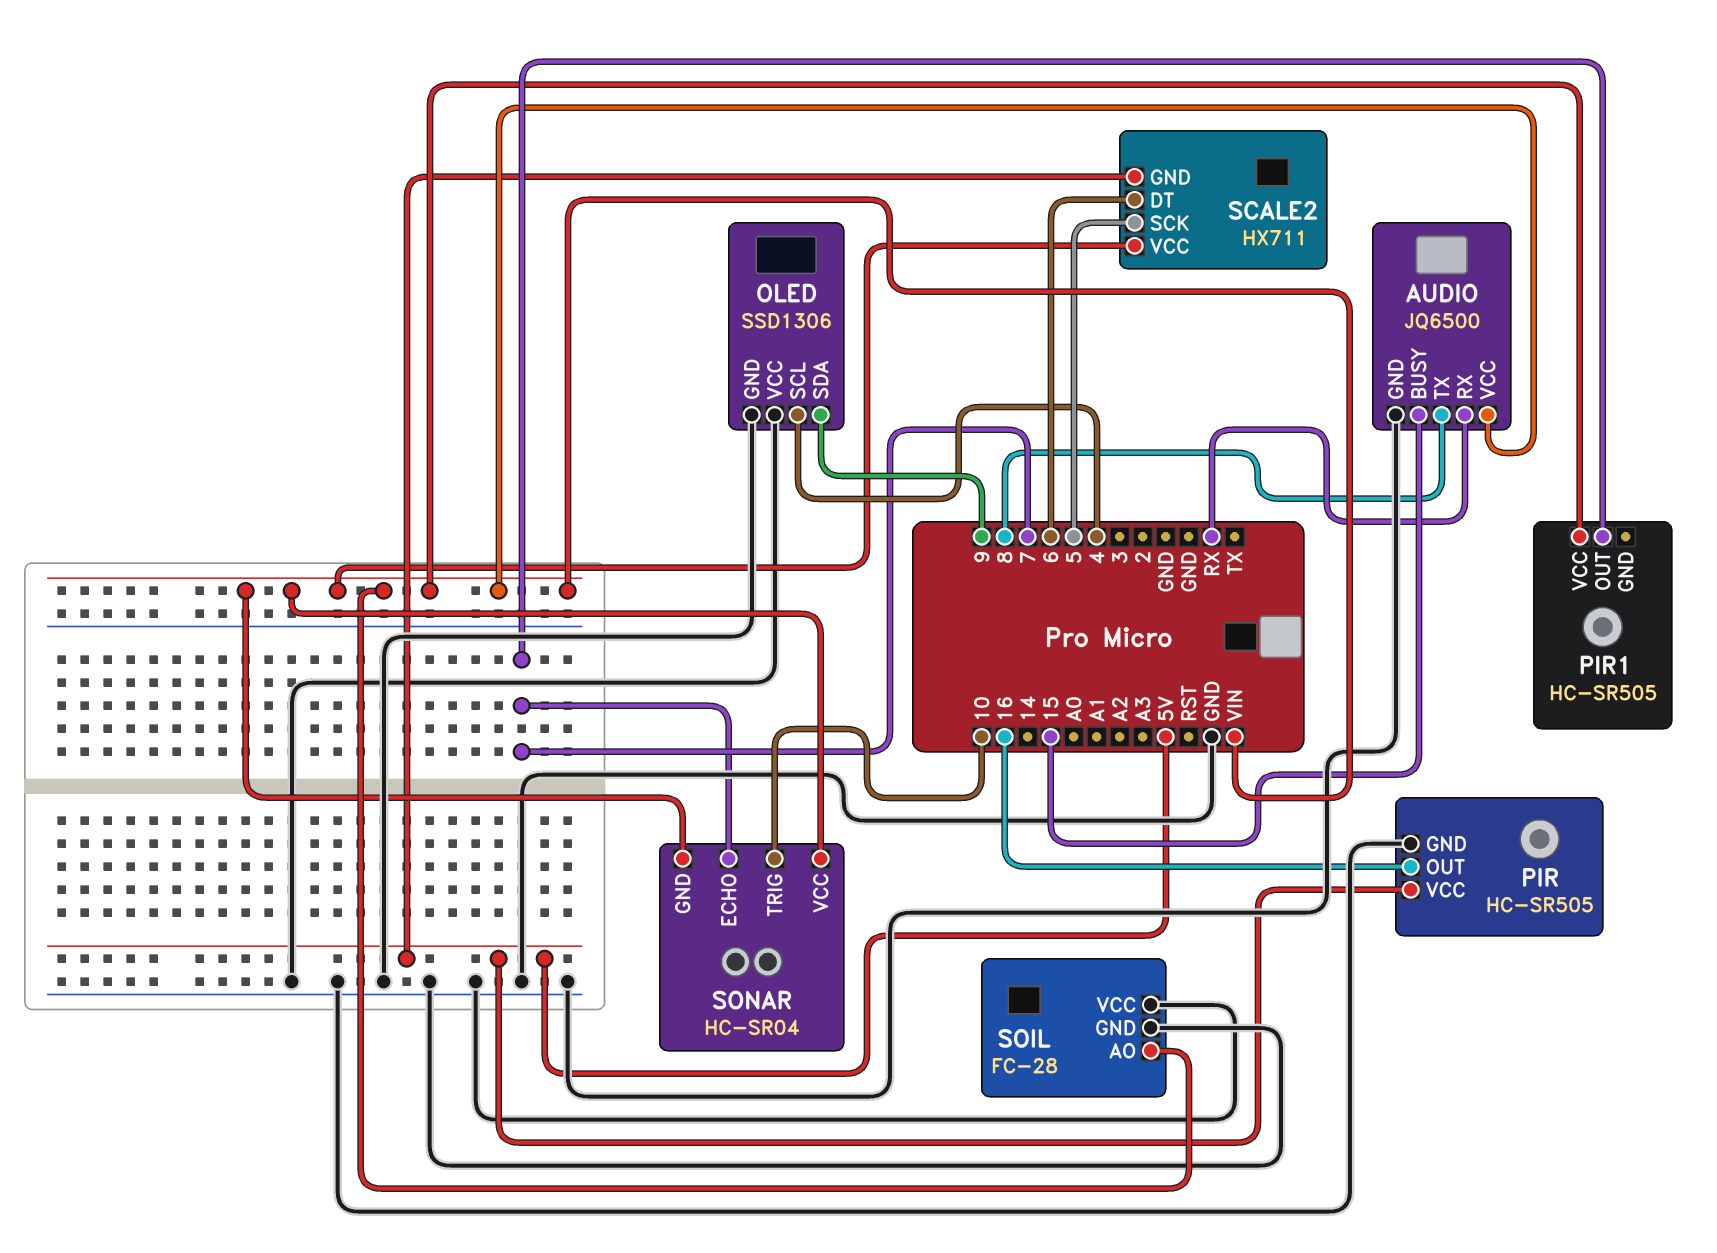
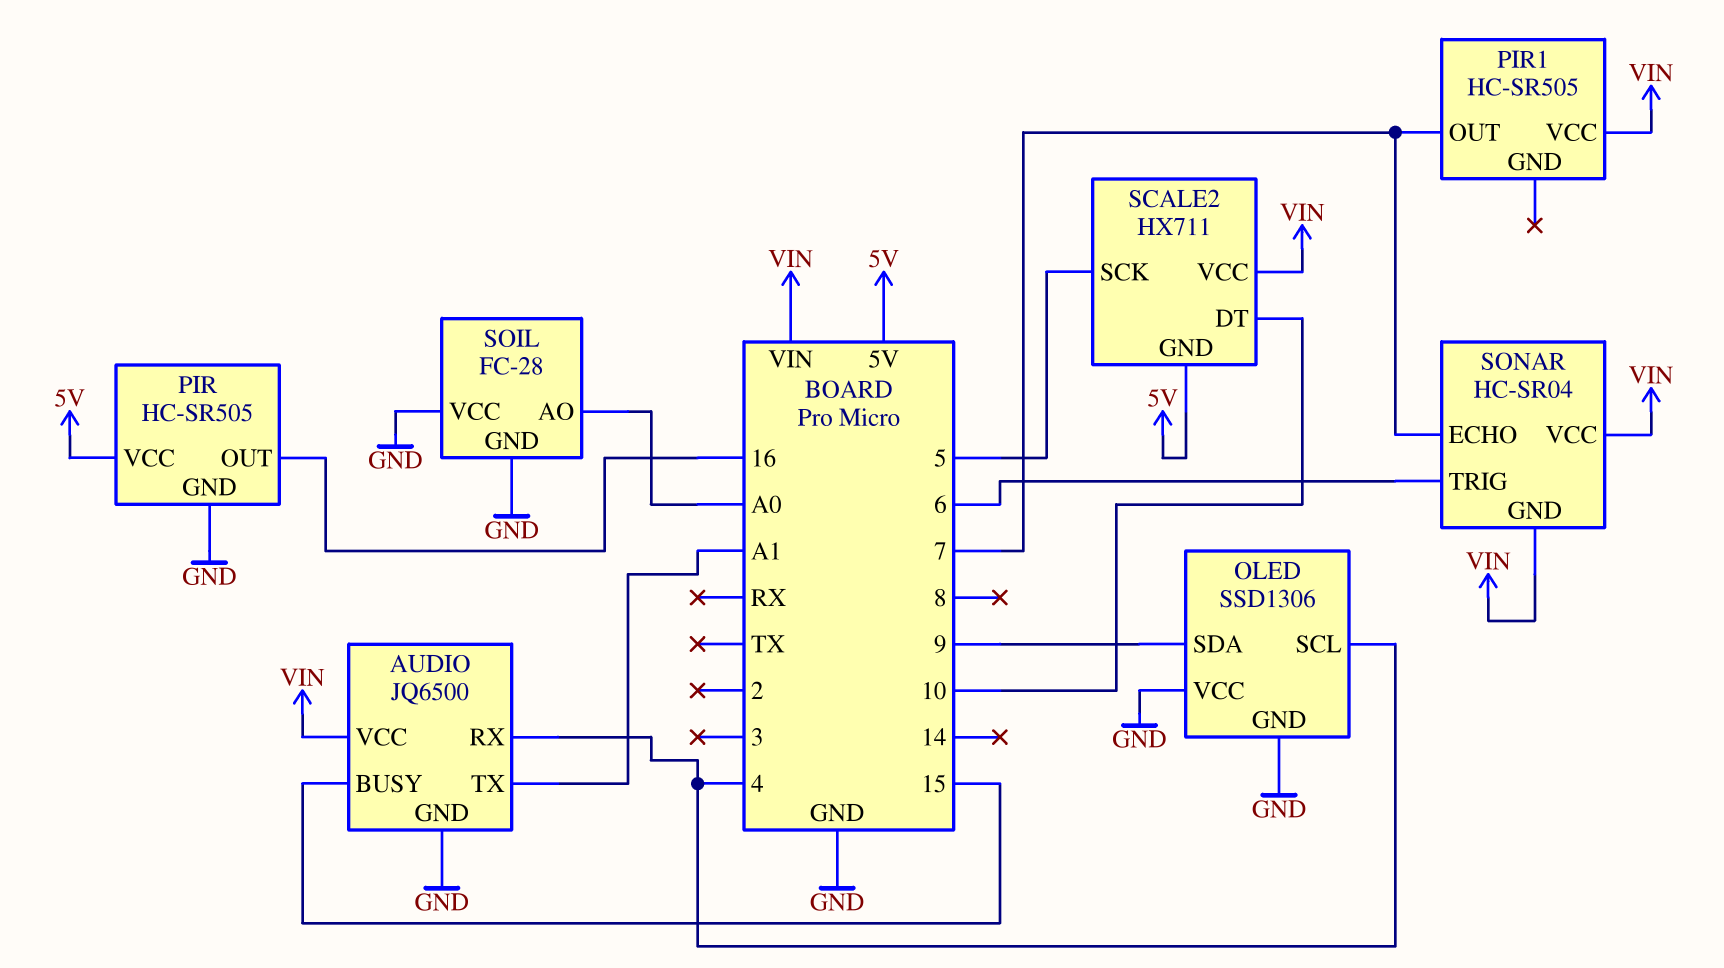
AUDIO pin RX: RX -> 4
AUDIO pin TX: 8 -> A1
SCALE2 pin DT: 6 -> 10
SOIL pin AO: VIN -> A0
SONAR pin TRIG: 10 -> 6

